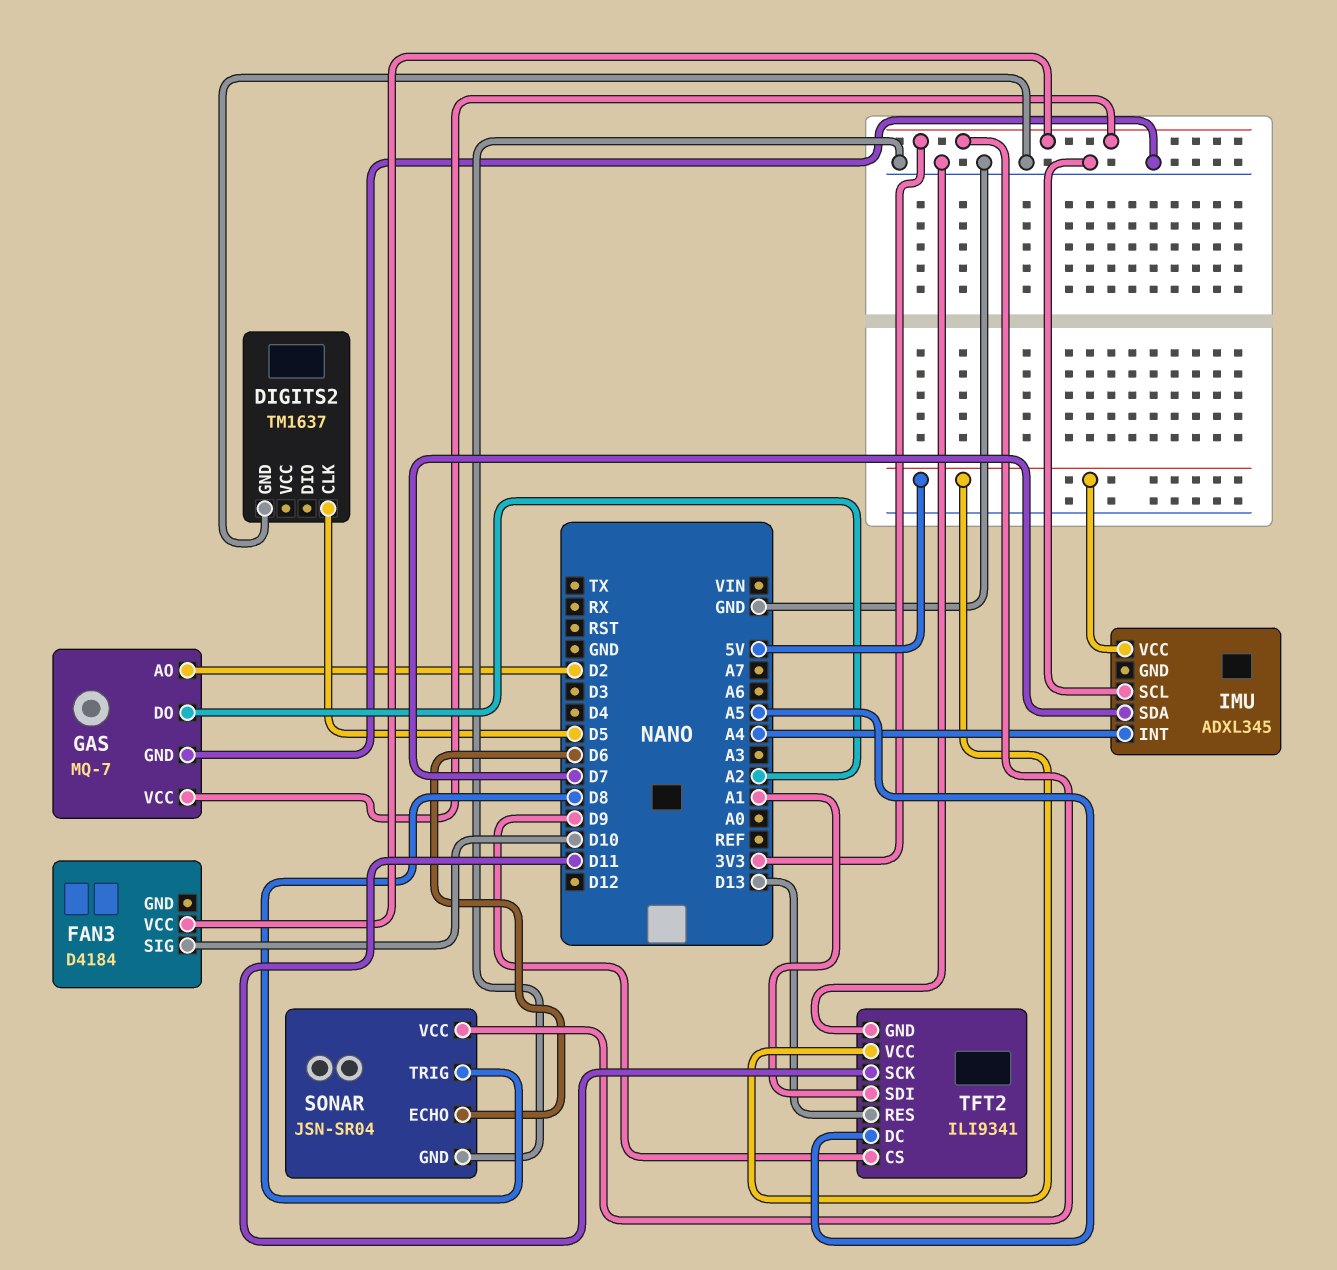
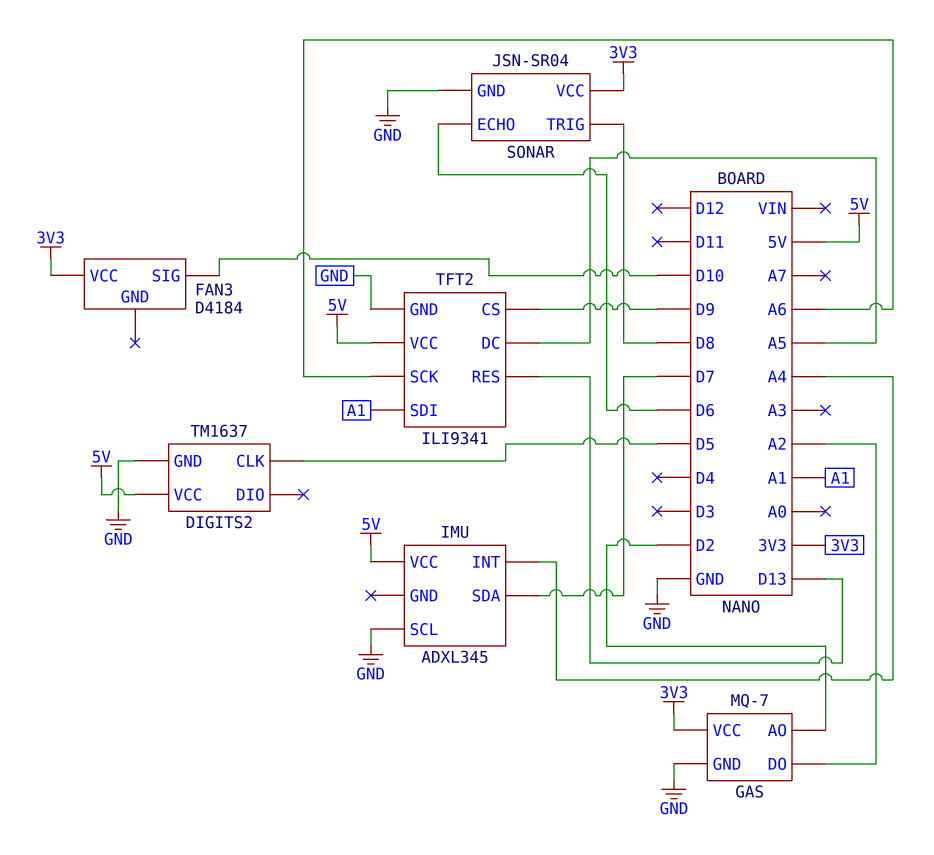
DIGITS2 pin VCC: none -> 5V
TFT2 pin SCK: D11 -> A6

